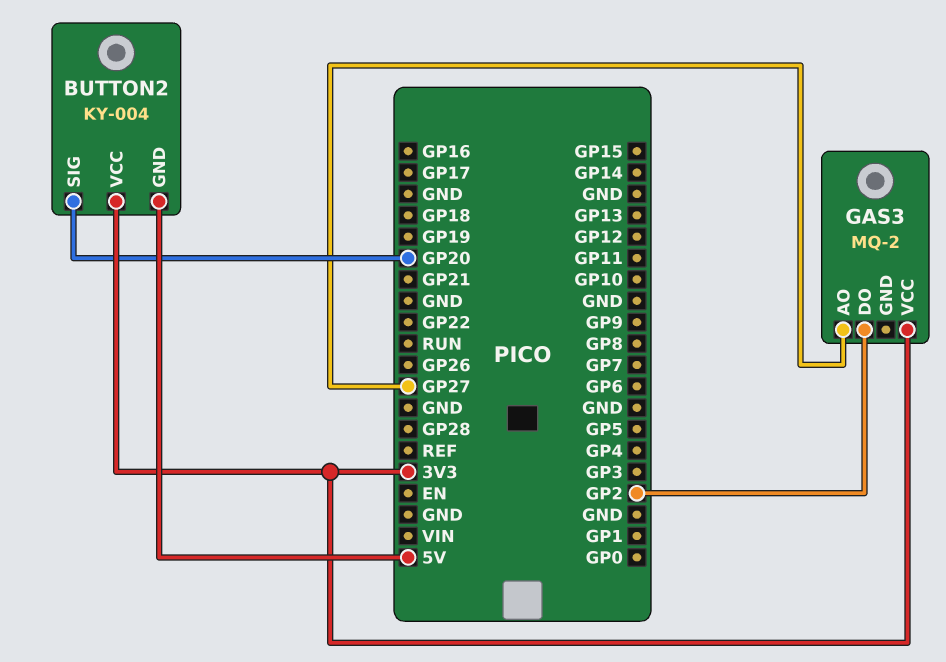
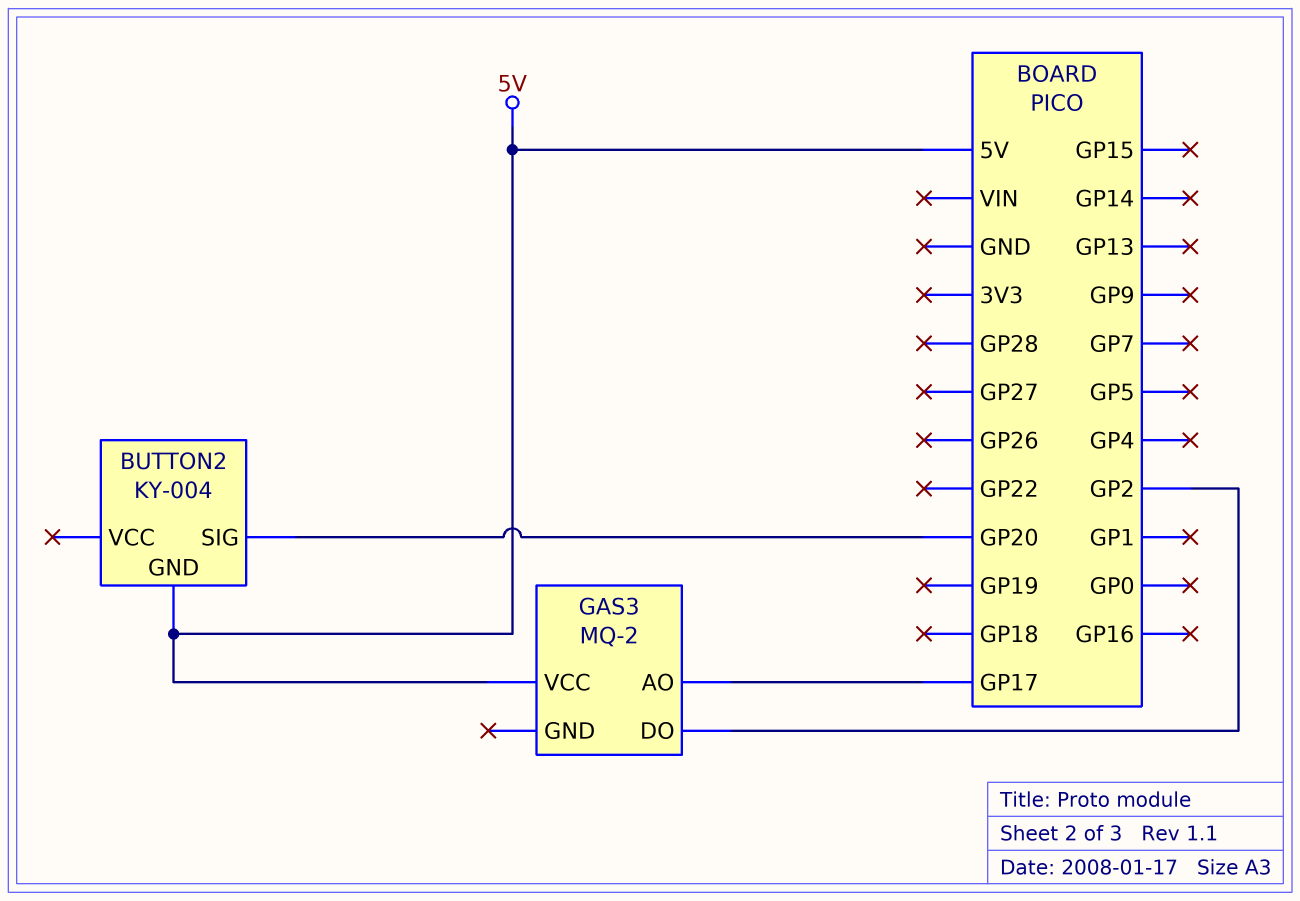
BUTTON2 pin VCC: 3V3 -> none
GAS3 pin AO: GP27 -> GP17
GAS3 pin VCC: 3V3 -> 5V

